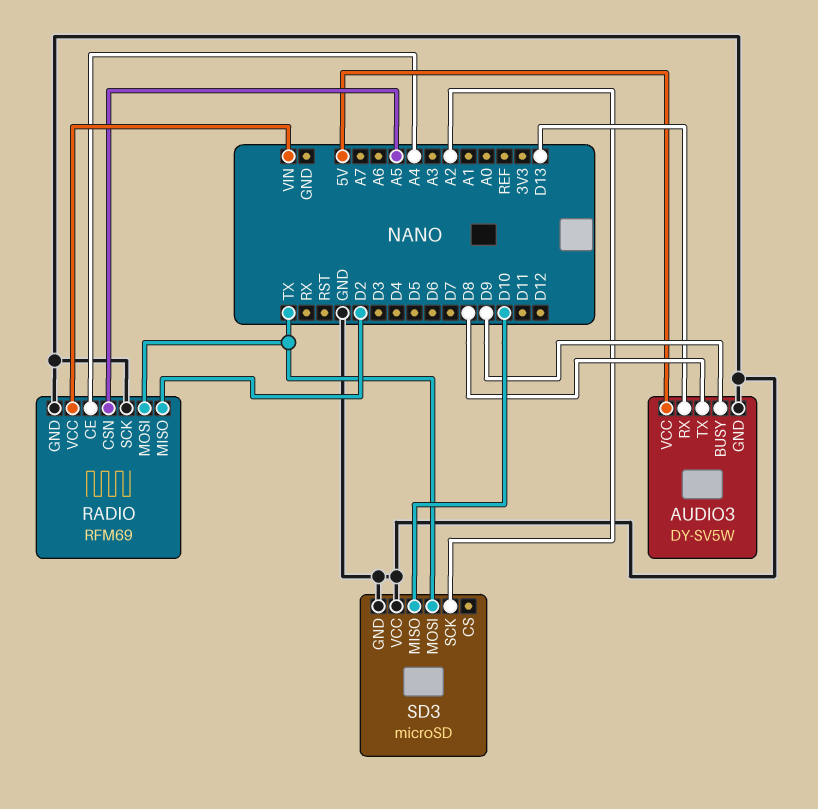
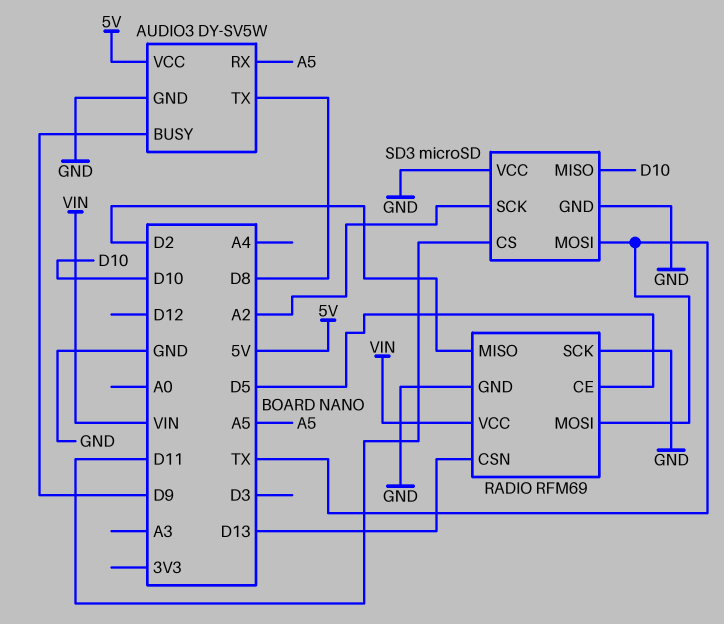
AUDIO3 pin RX: D13 -> A5
RADIO pin CE: A4 -> D5
RADIO pin CSN: A5 -> D13
SD3 pin CS: none -> D11

